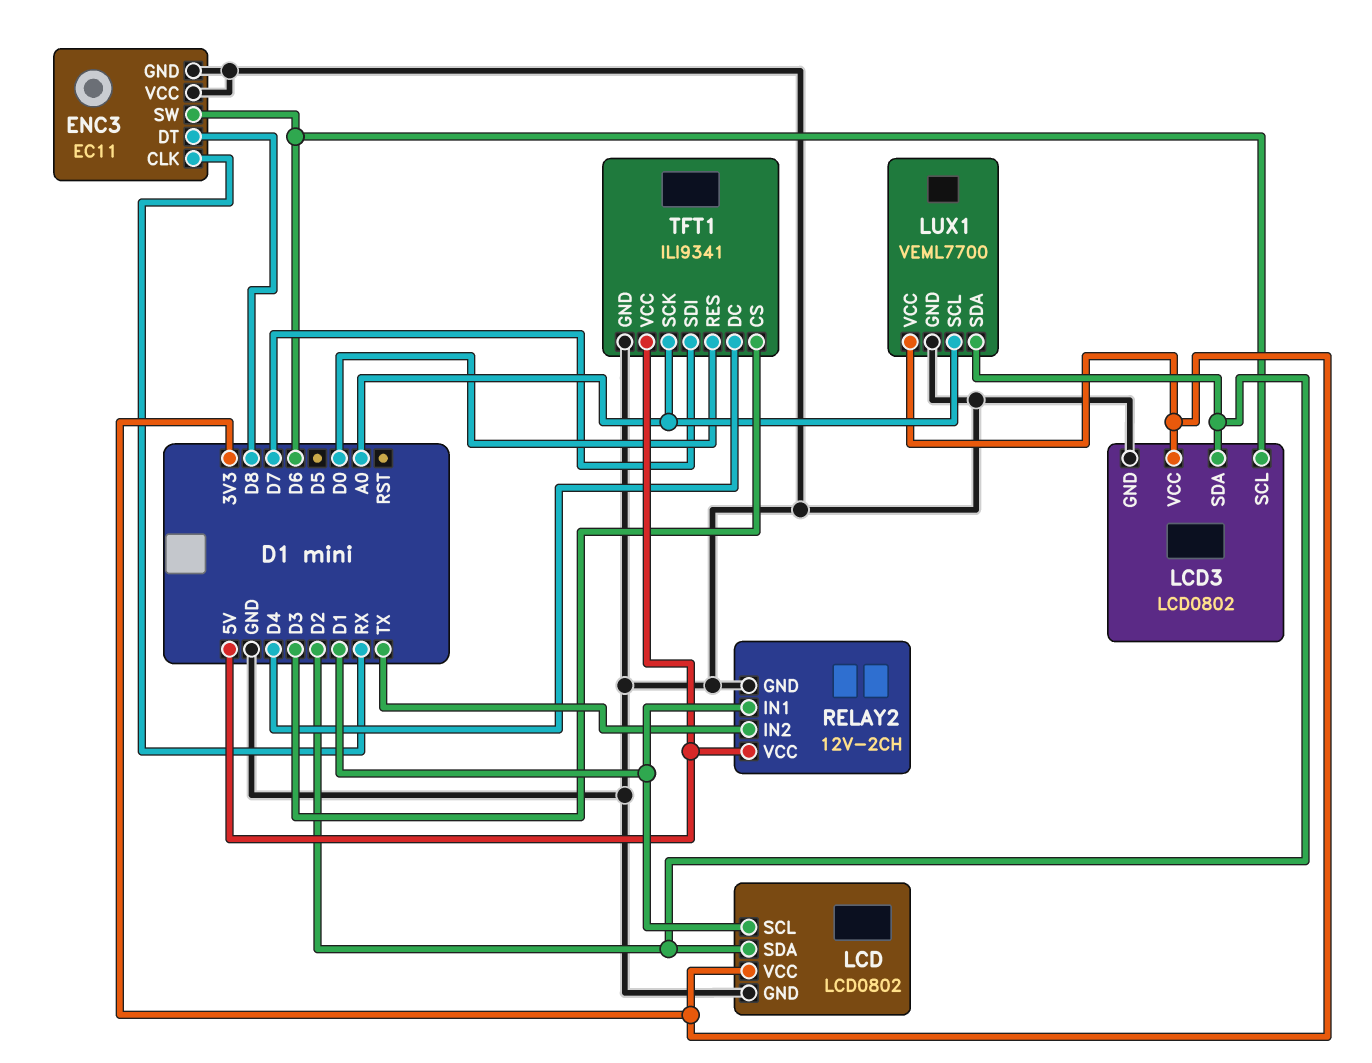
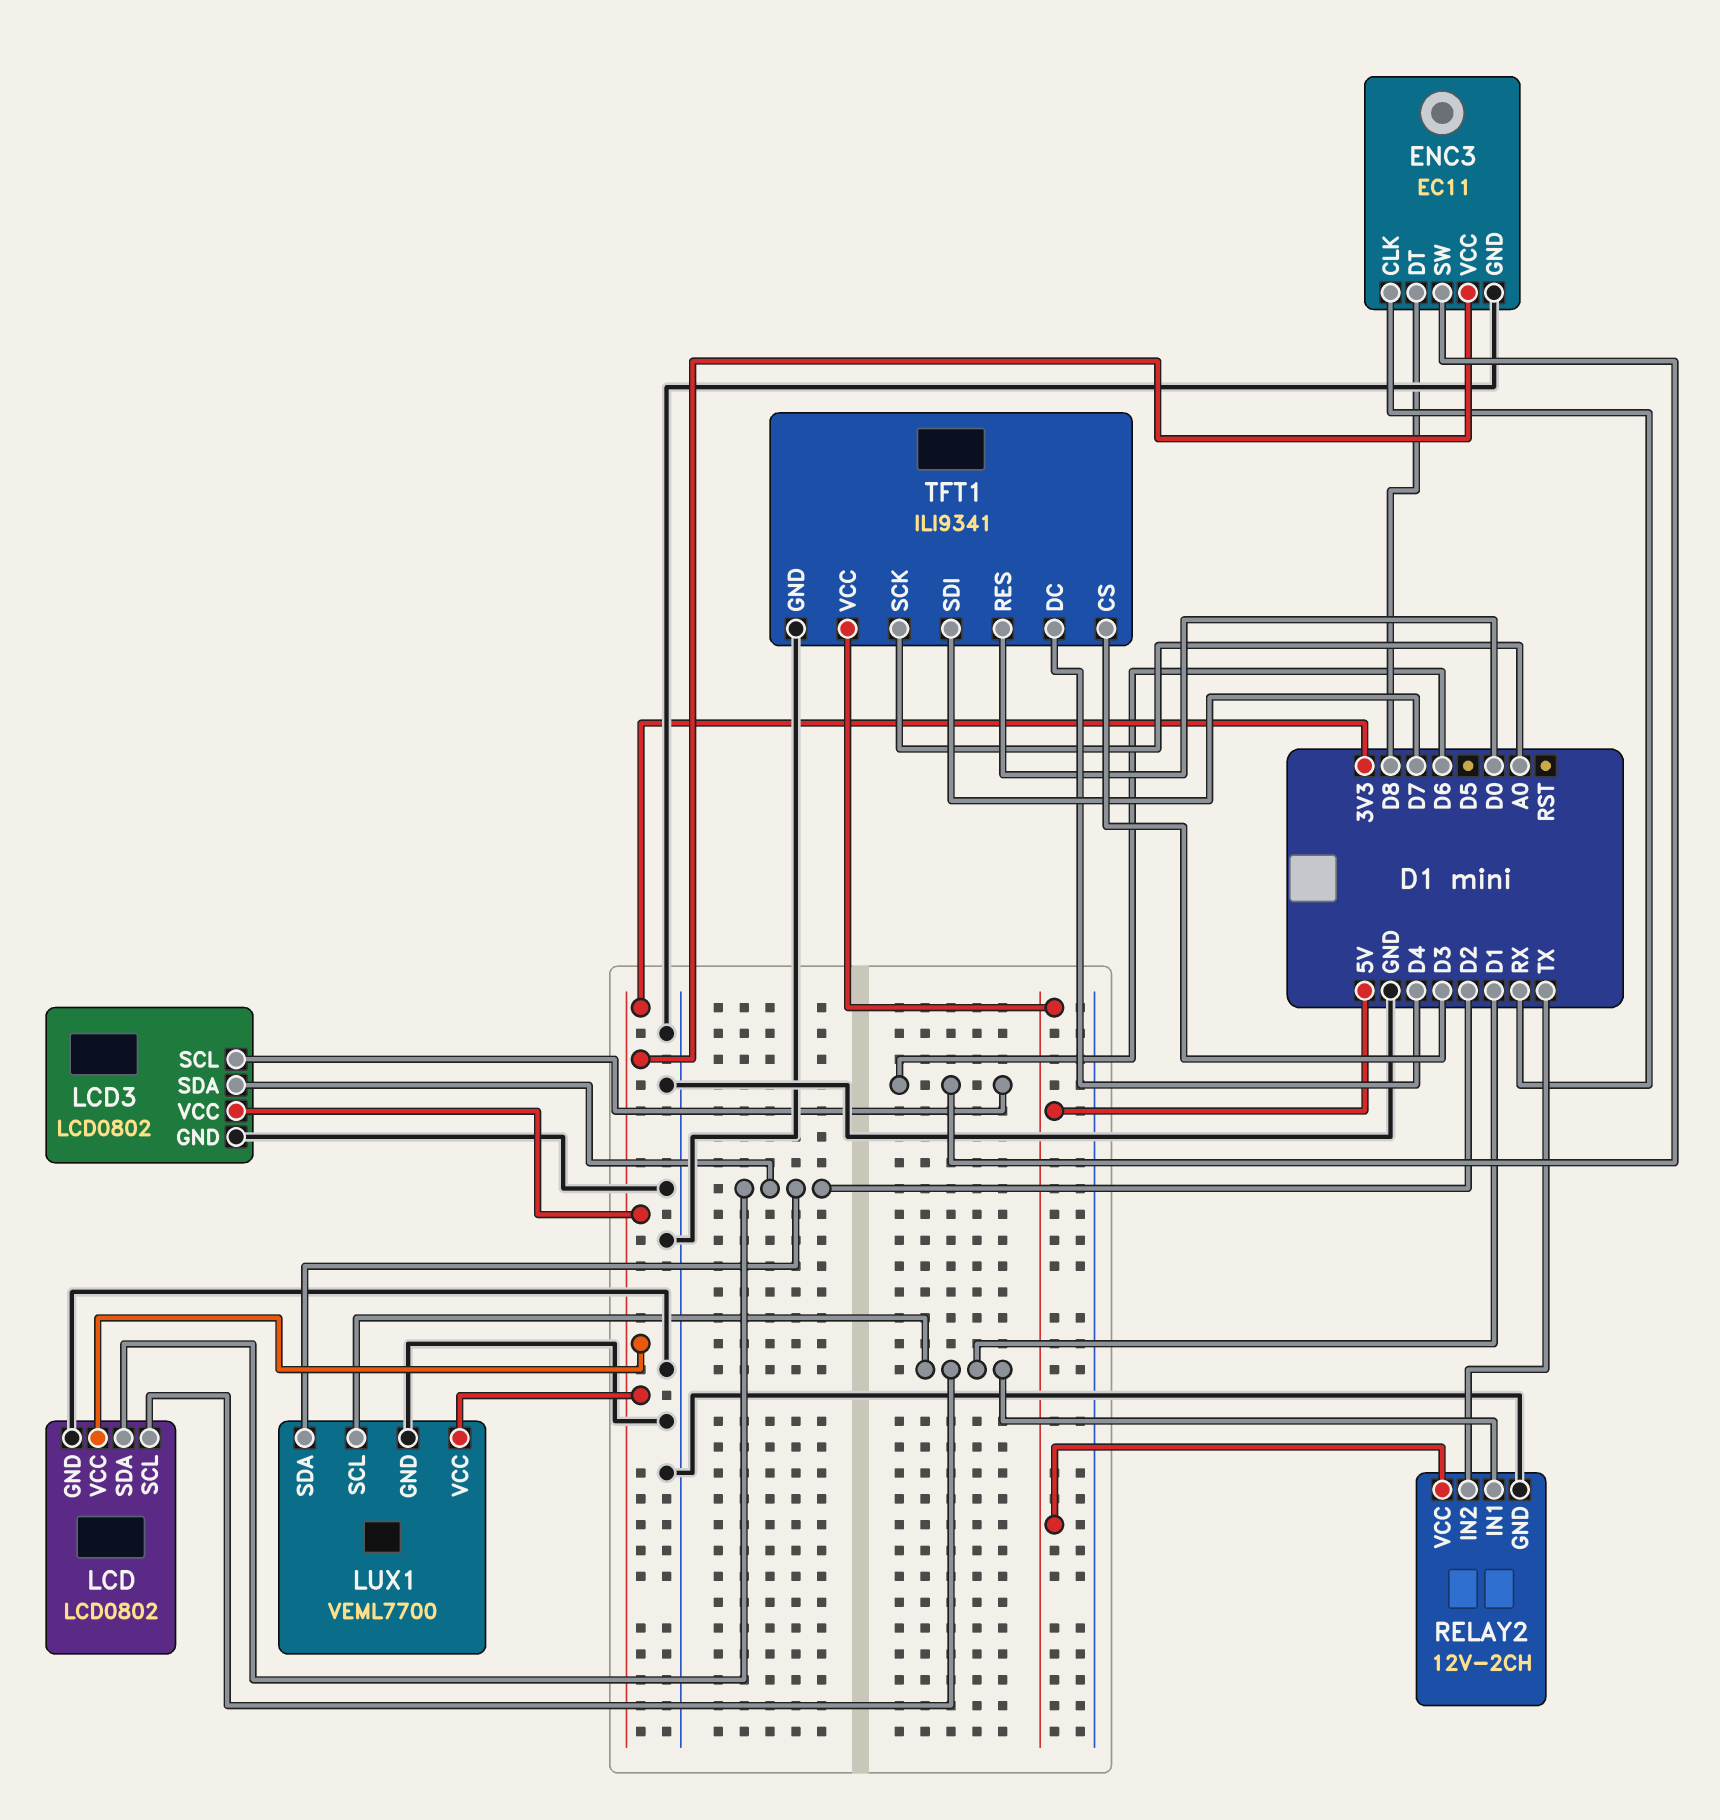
ENC3 pin VCC: GND -> 3V3
LUX1 pin SCL: A0 -> D1

